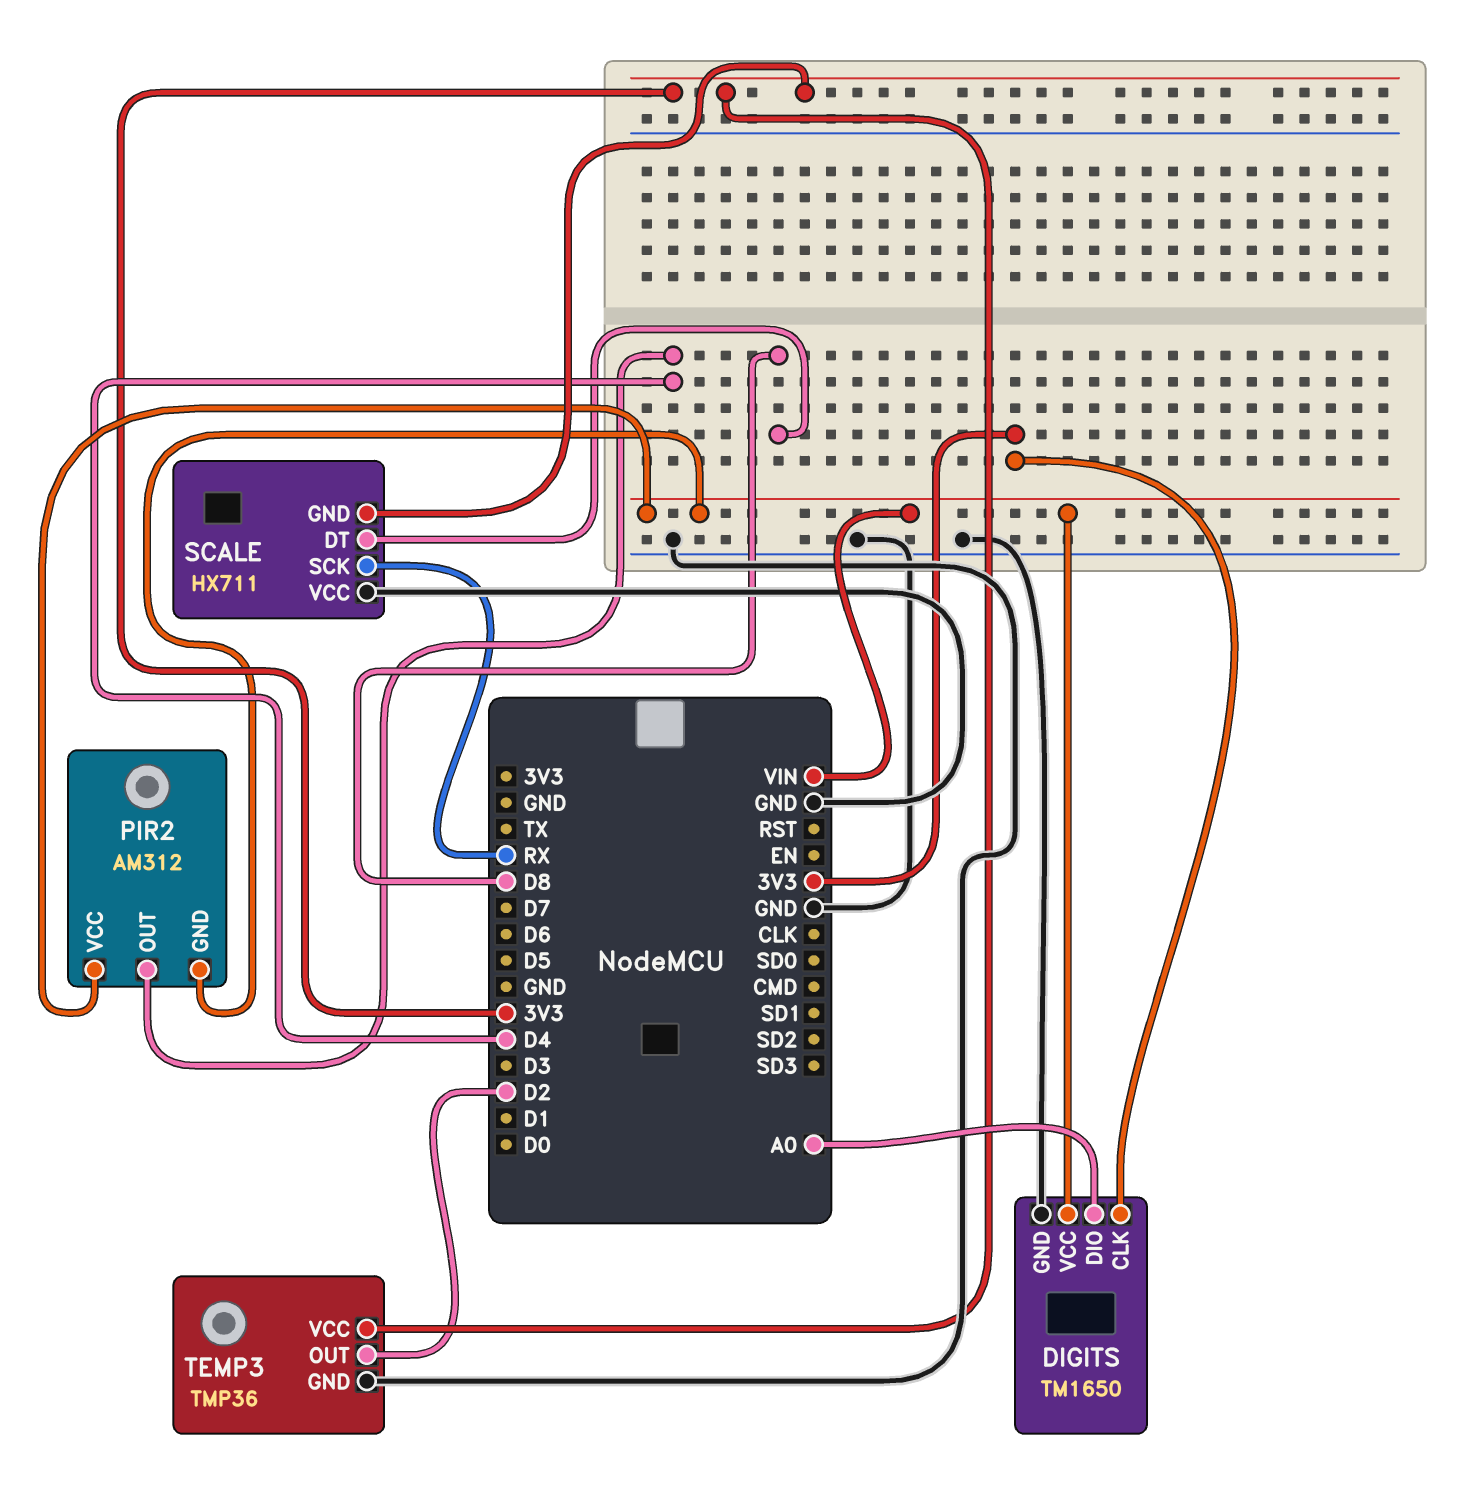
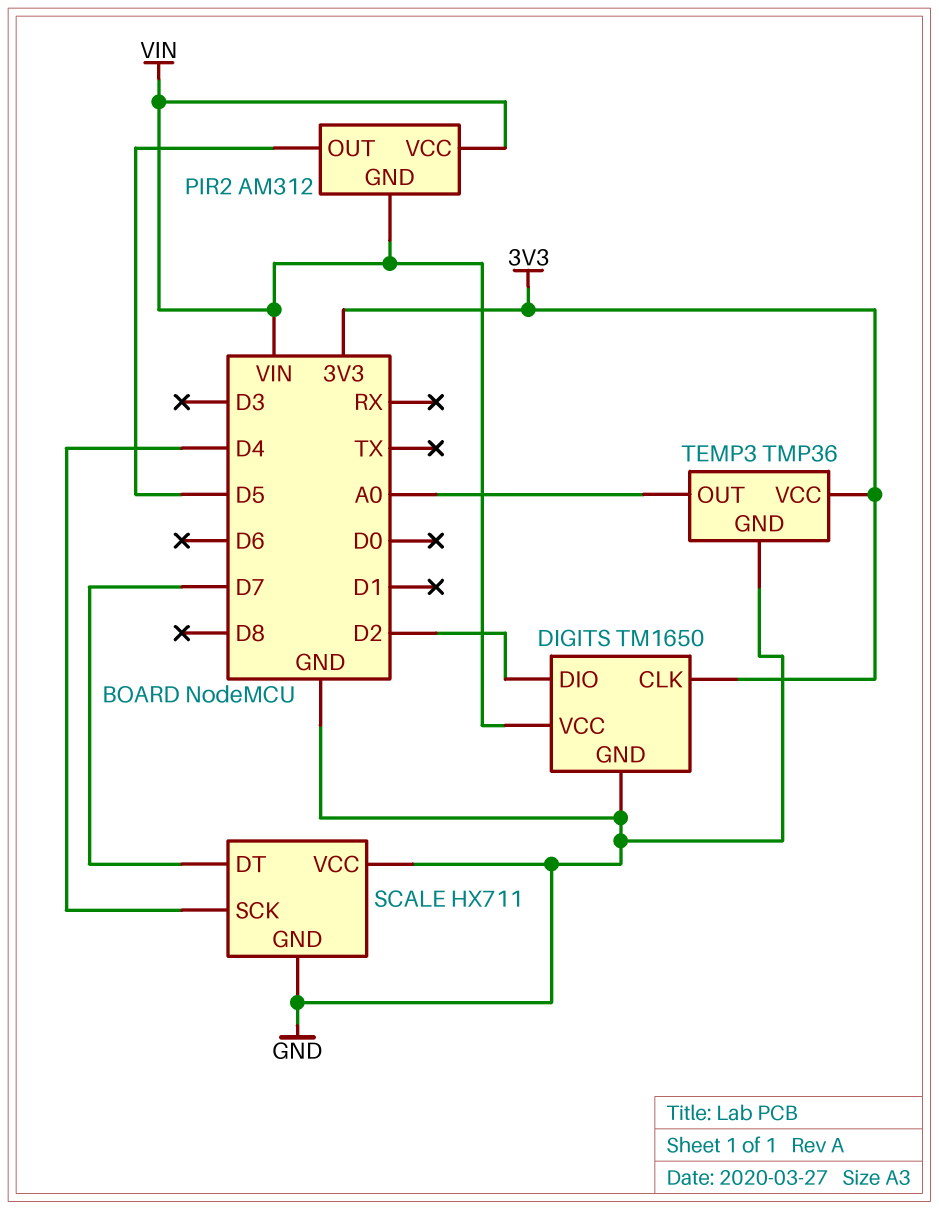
DIGITS pin DIO: A0 -> D2
PIR2 pin OUT: D4 -> D5
SCALE pin DT: D8 -> D7
SCALE pin GND: 3V3 -> GND
SCALE pin SCK: RX -> D4
TEMP3 pin OUT: D2 -> A0

